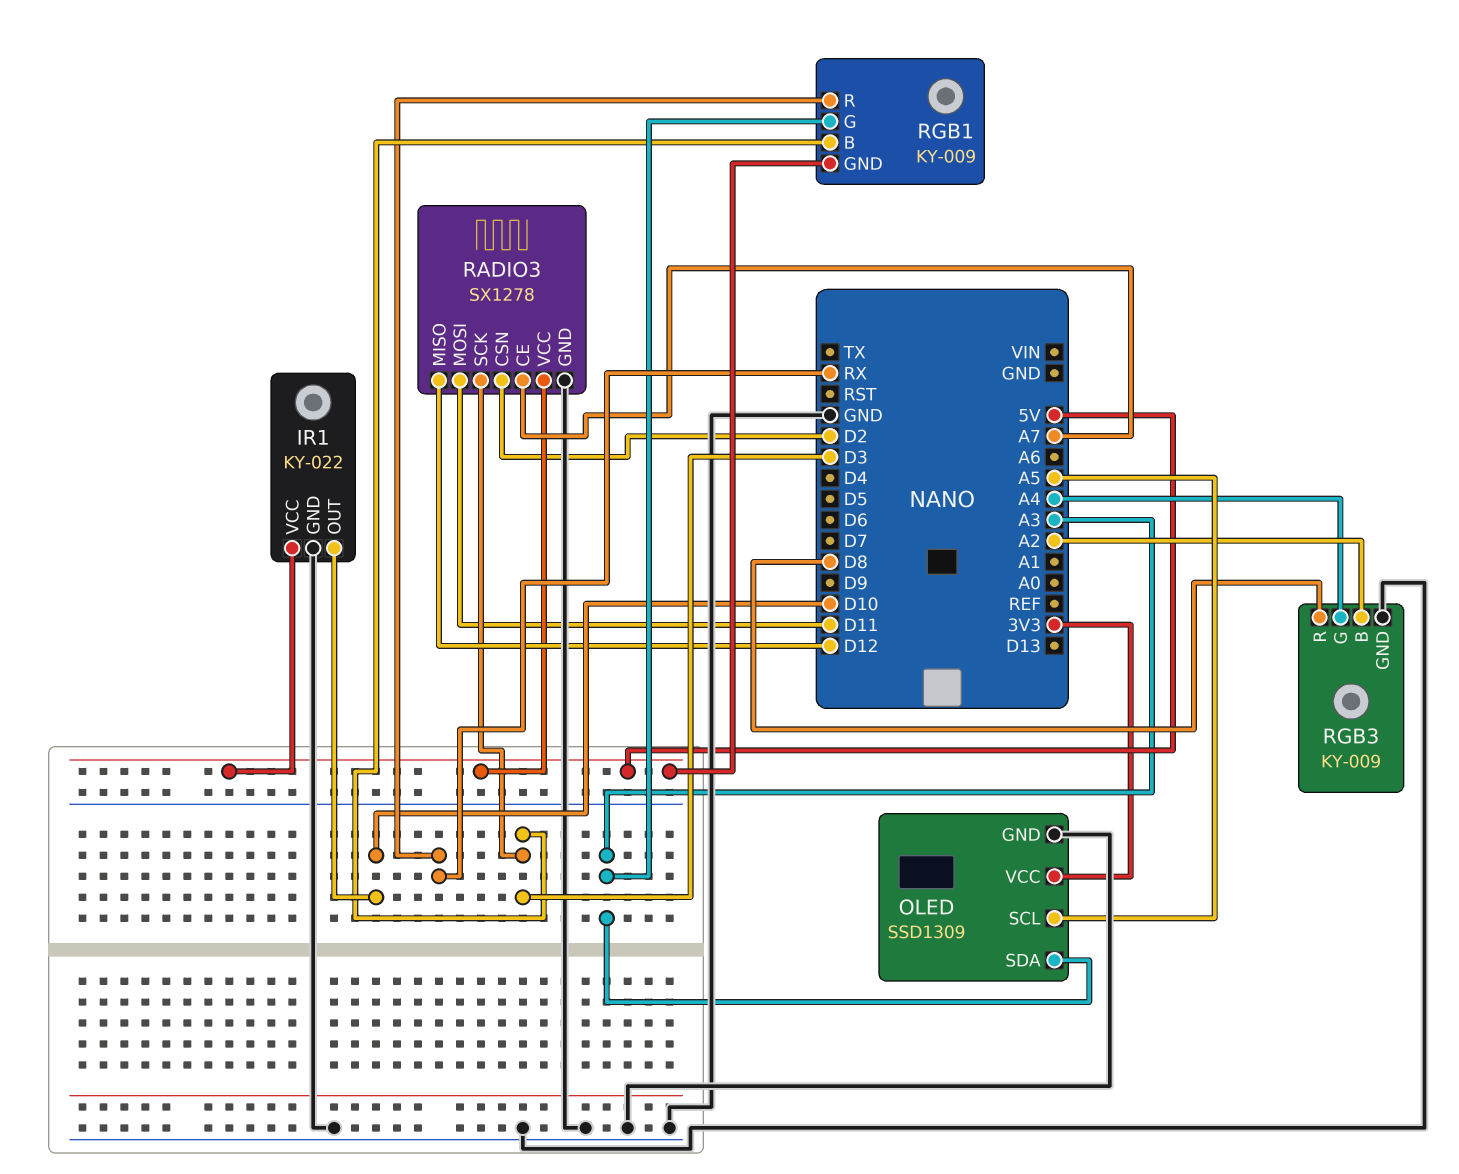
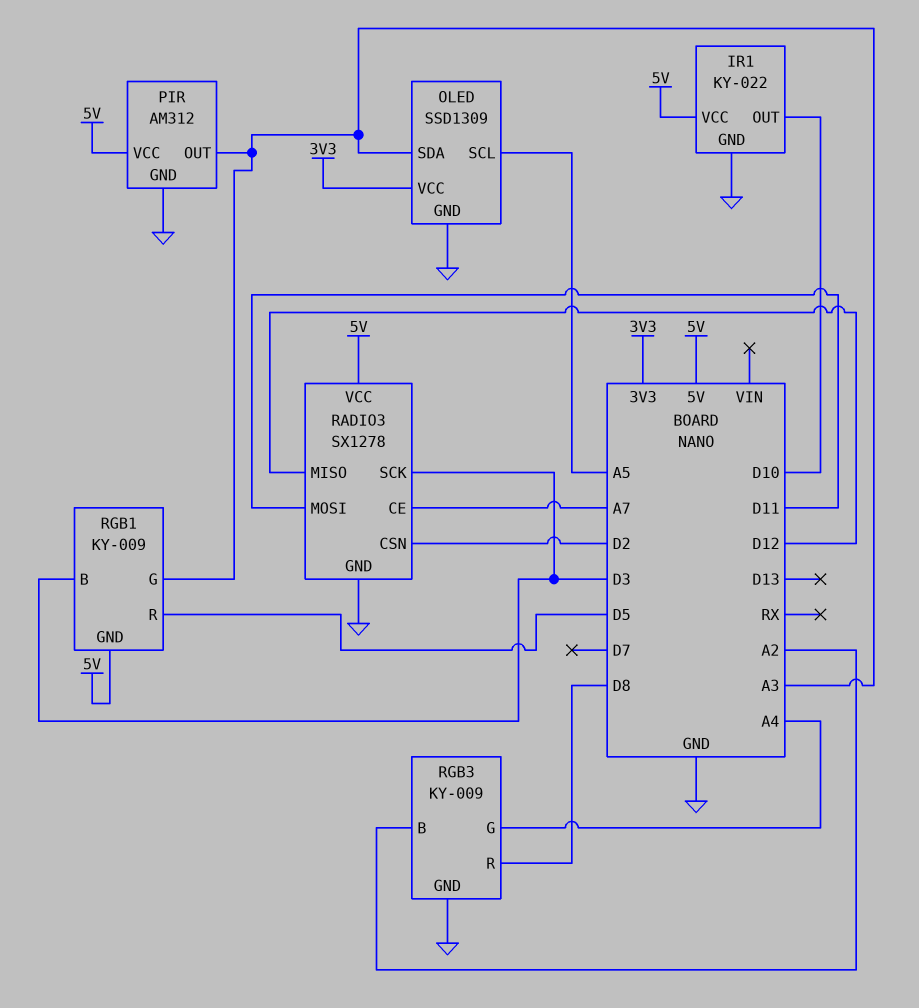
PIR: none -> AM312
PIR pin GND: none -> GND
PIR pin OUT: none -> A3
PIR pin VCC: none -> 5V
RGB1 pin R: RX -> D5

